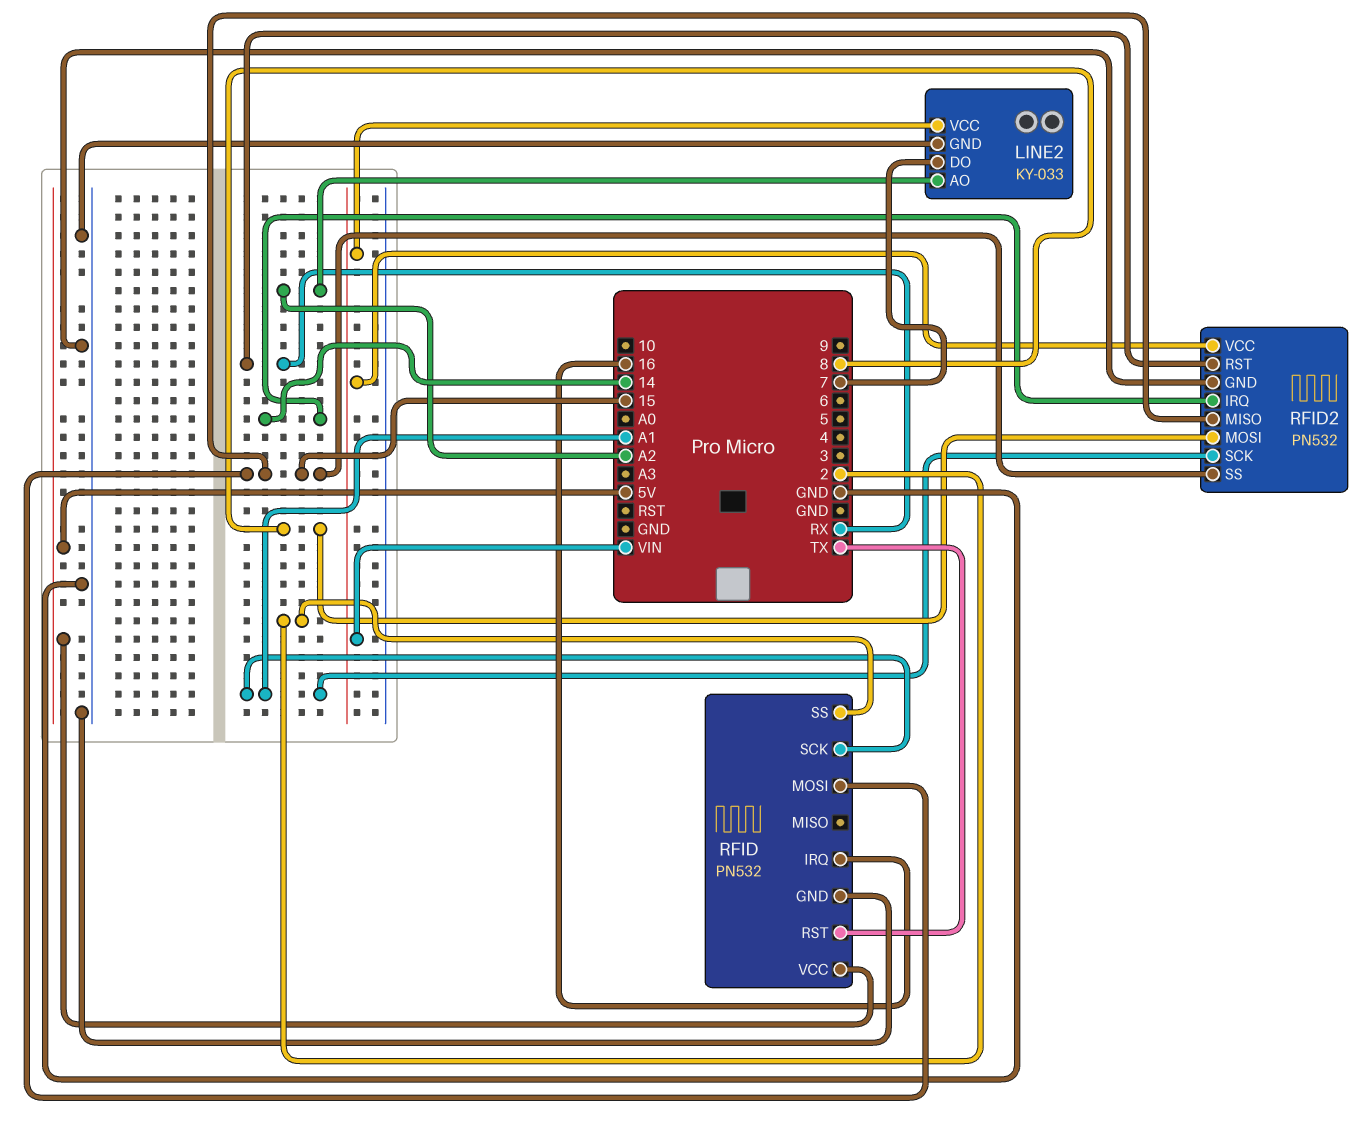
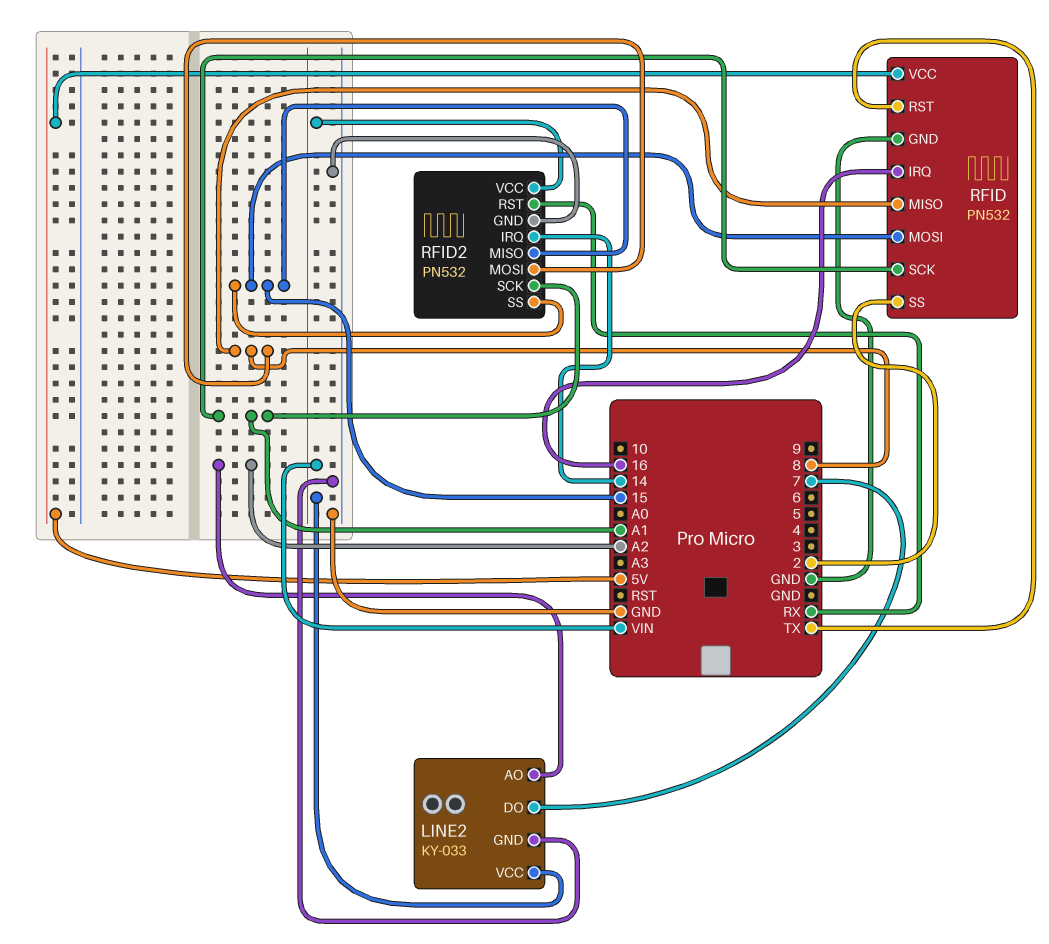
RFID pin MISO: none -> 8

